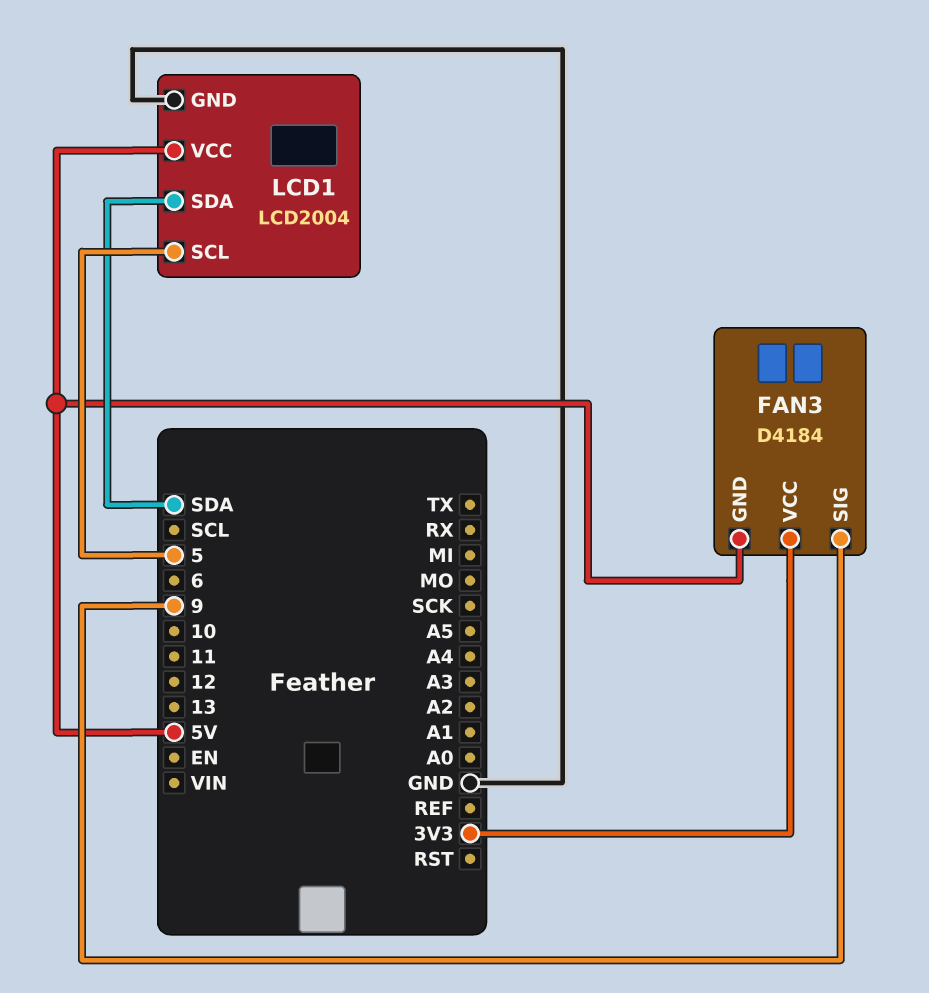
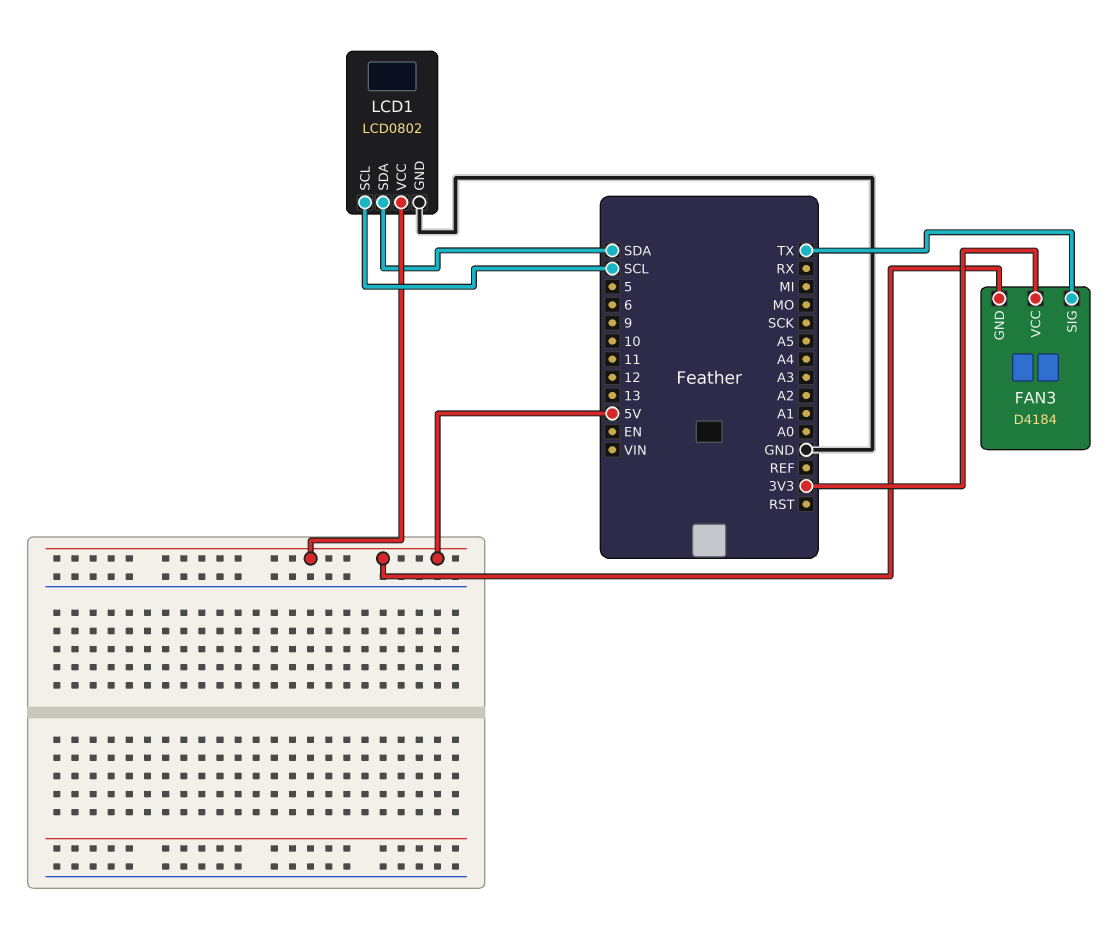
FAN3 pin SIG: 9 -> TX
LCD1: LCD2004 -> LCD0802
LCD1 pin SCL: 5 -> SCL

